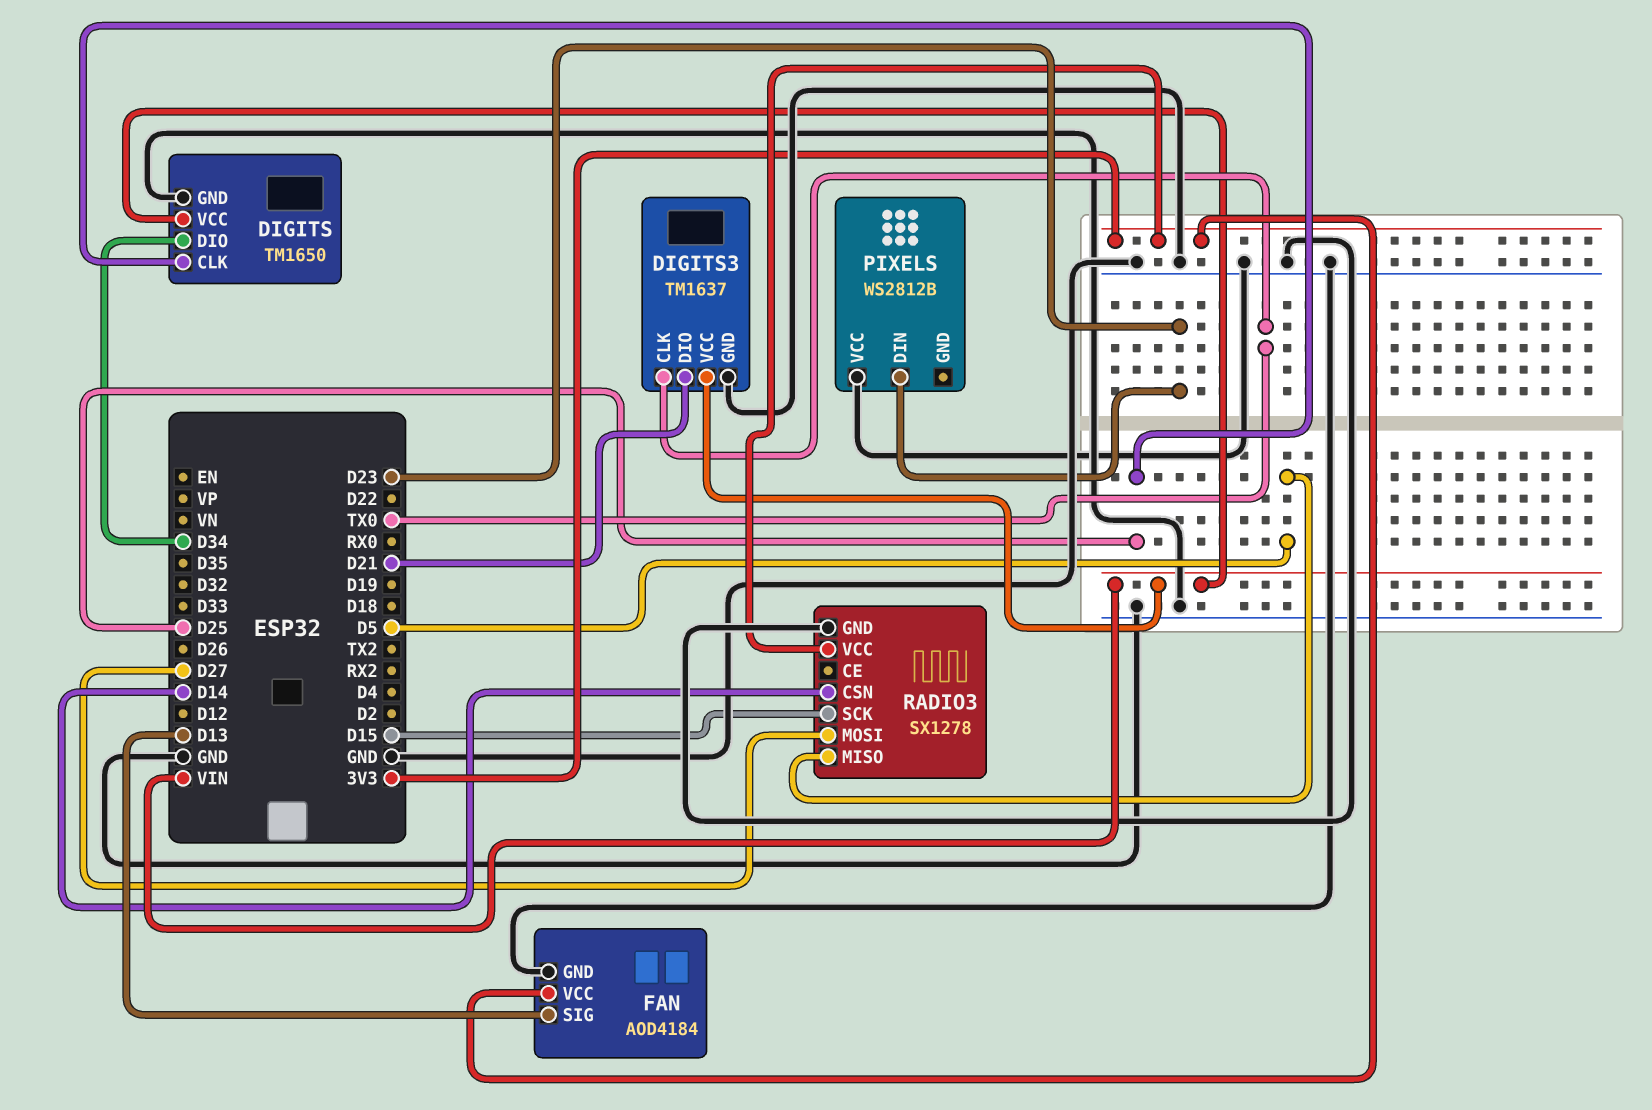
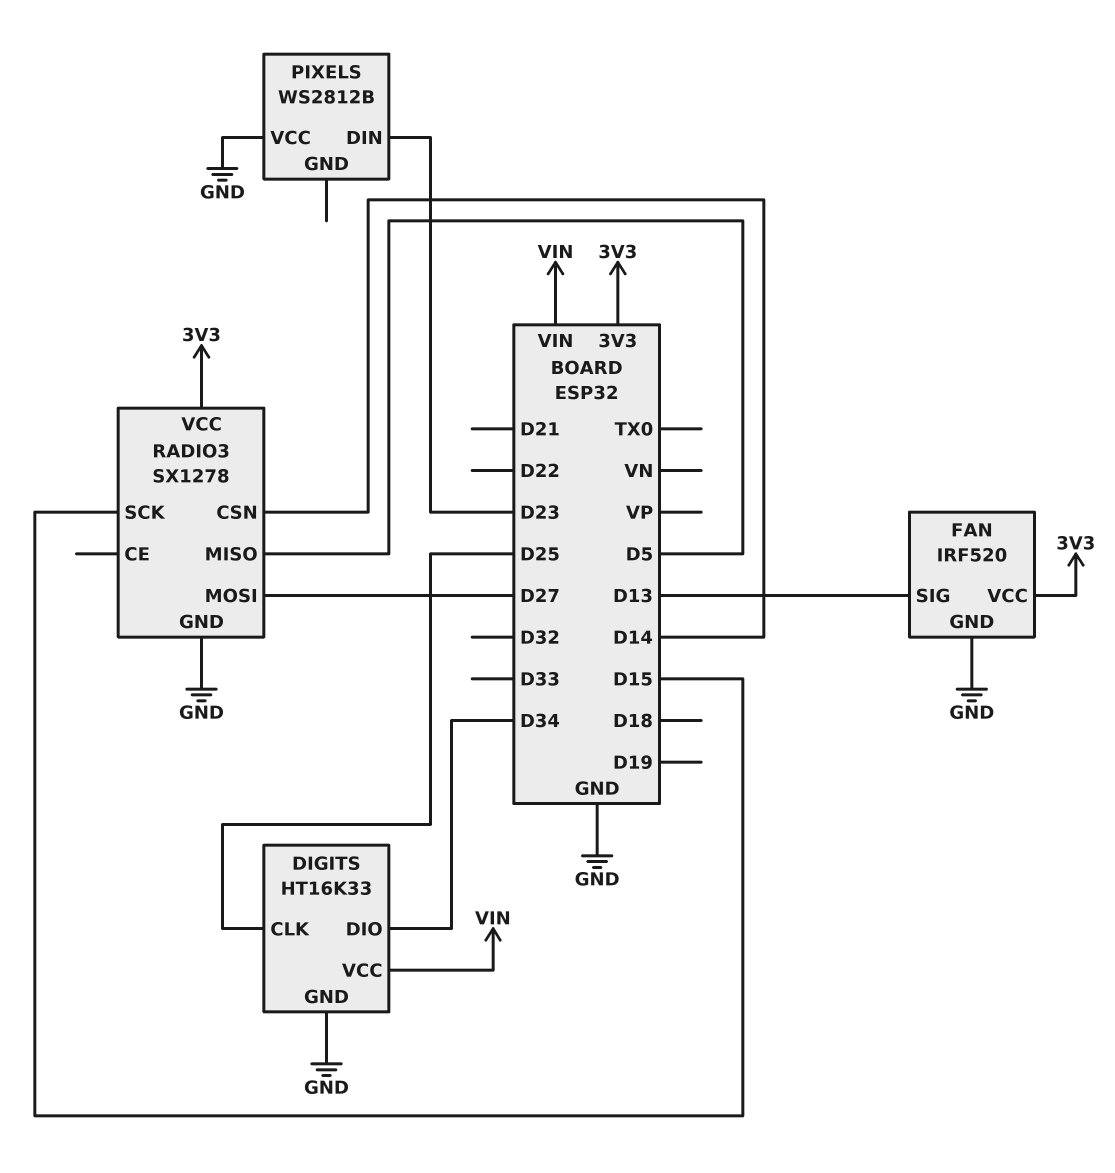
DIGITS: TM1650 -> HT16K33
DIGITS3: TM1637 -> none
DIGITS3 pin CLK: TX0 -> none
DIGITS3 pin DIO: D21 -> none
DIGITS3 pin GND: GND -> none
DIGITS3 pin VCC: VIN -> none
FAN: AOD4184 -> IRF520

